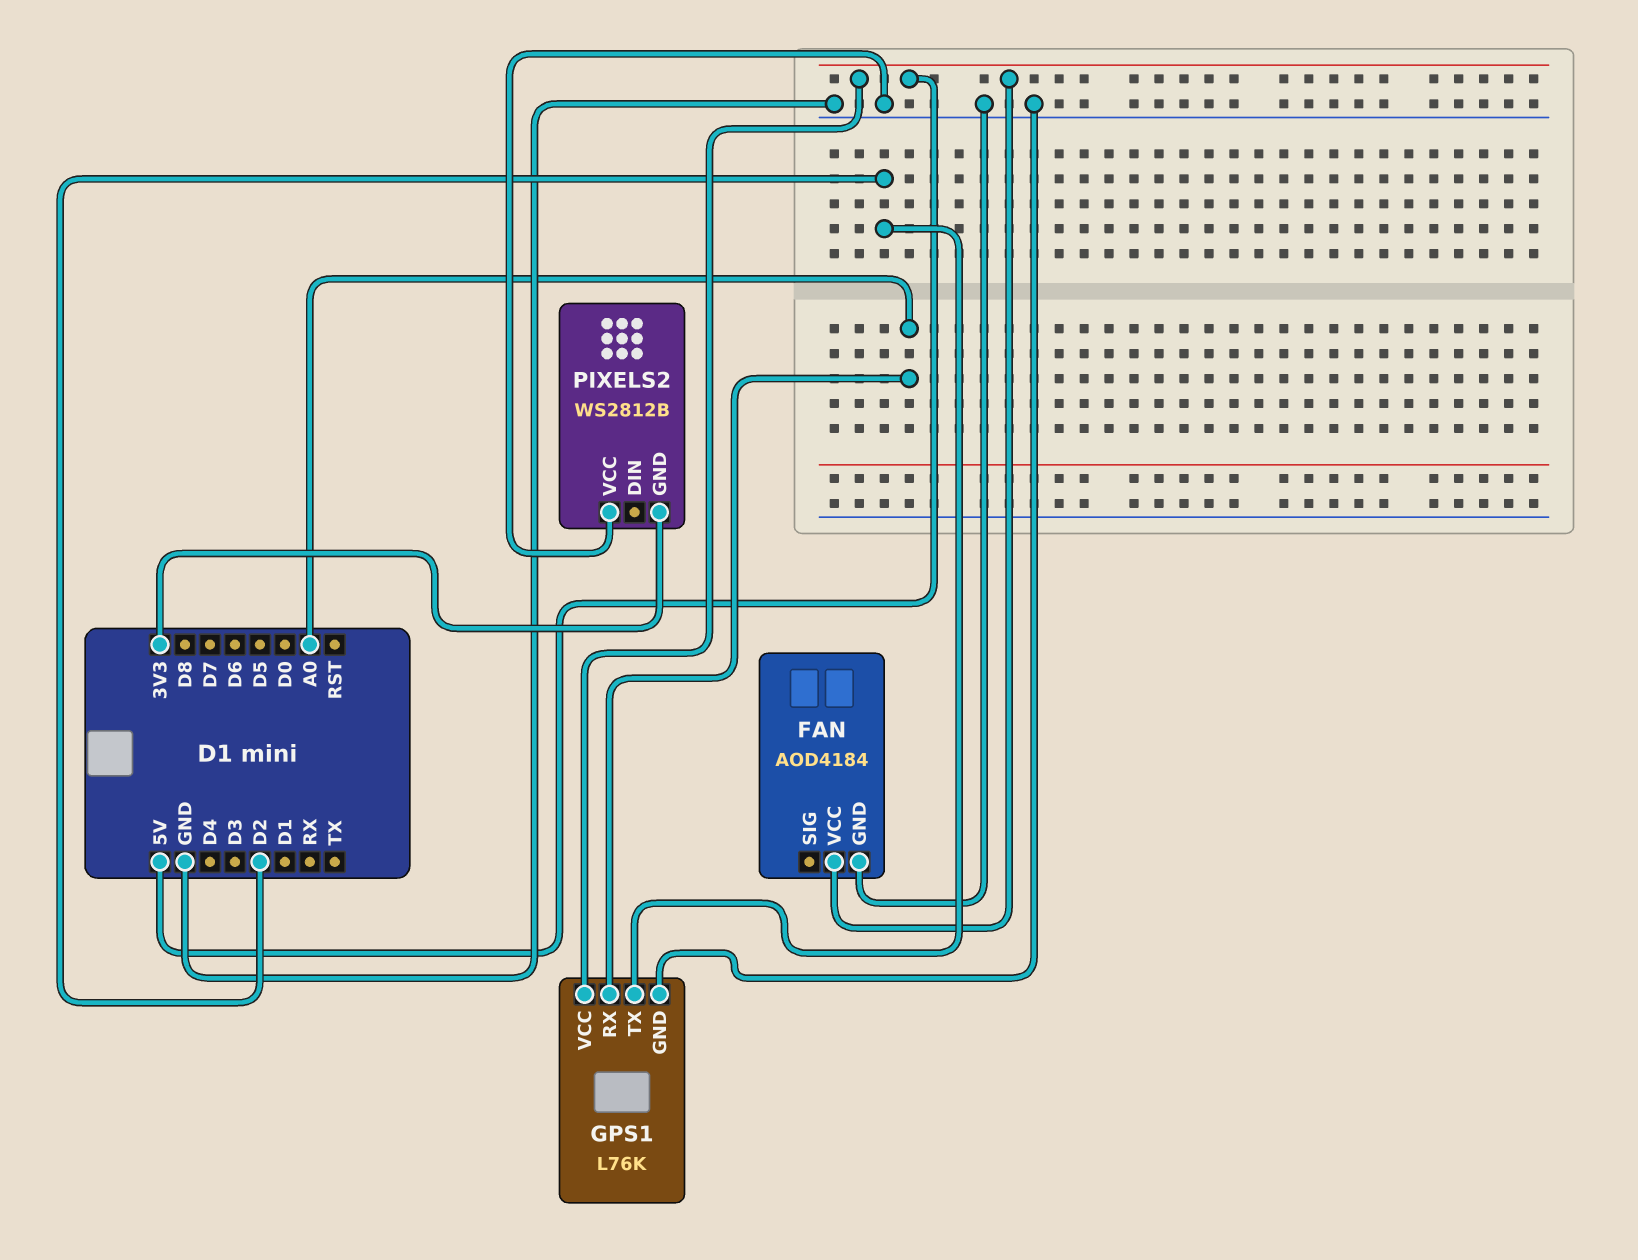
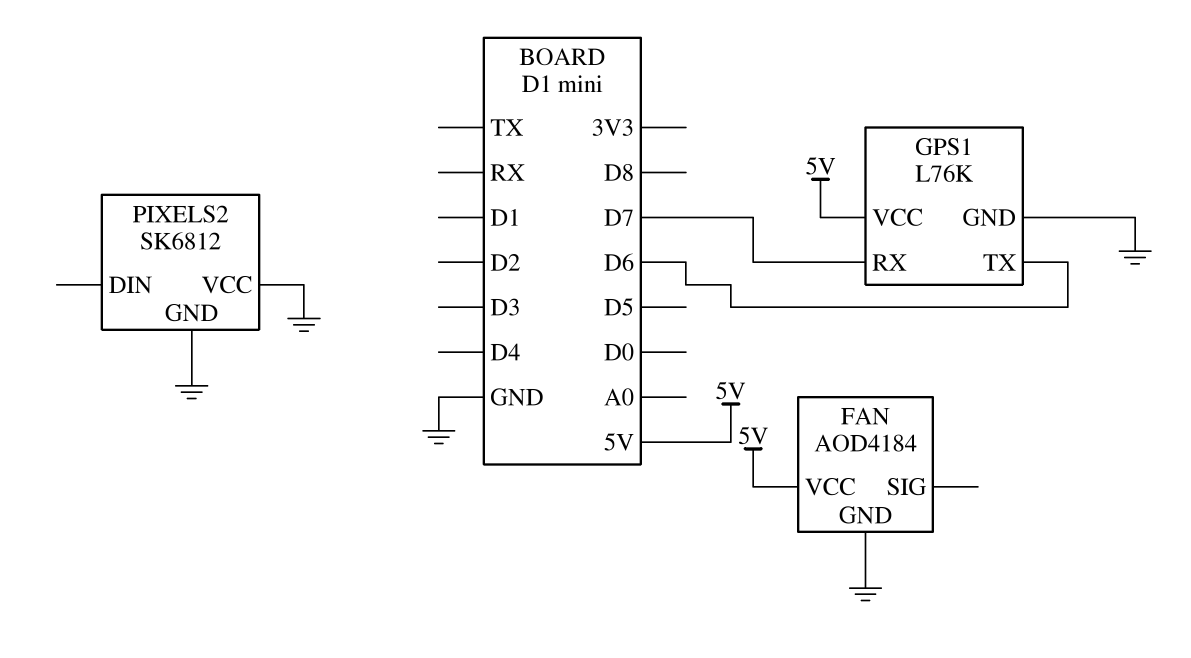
GPS1 pin RX: A0 -> D7
GPS1 pin TX: D2 -> D6
PIXELS2: WS2812B -> SK6812
PIXELS2 pin GND: 3V3 -> GND

